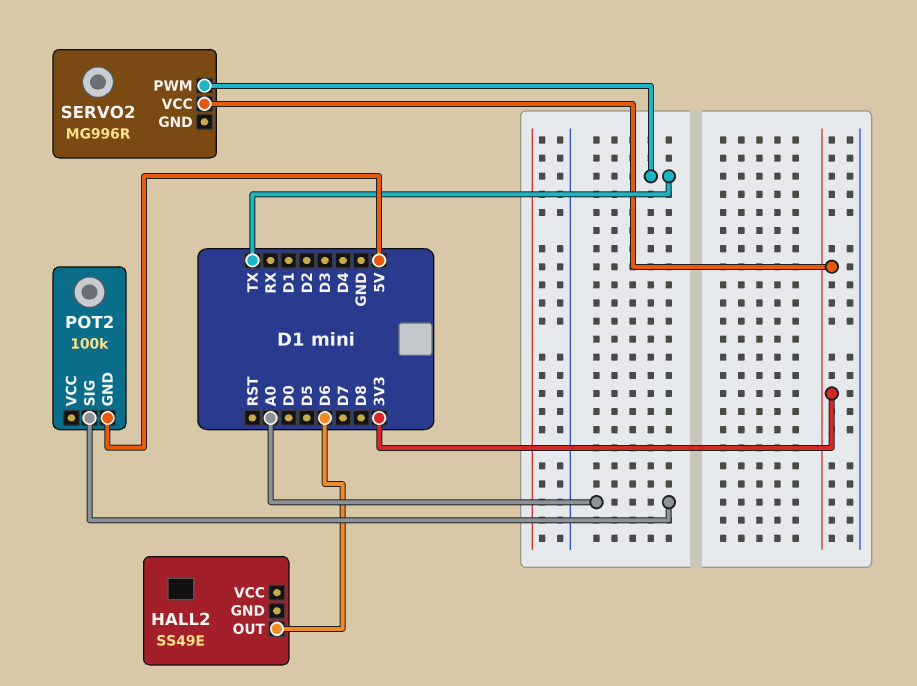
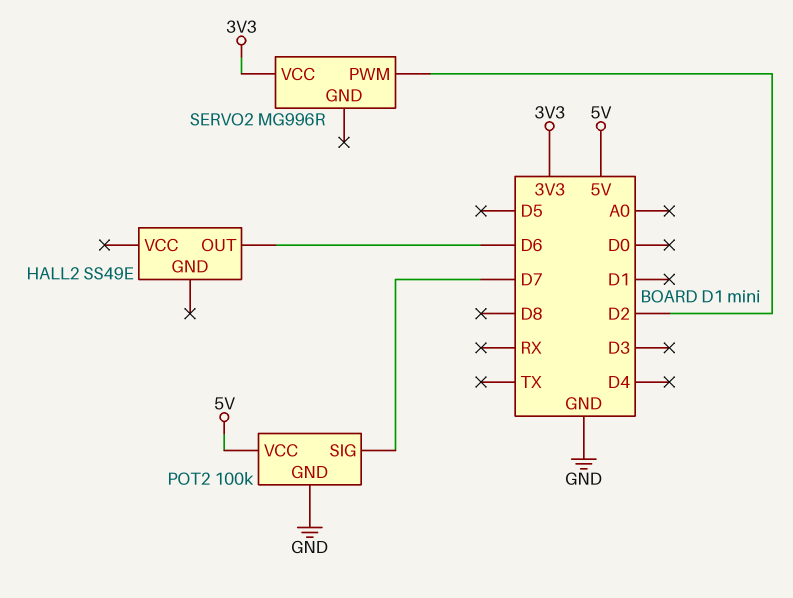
POT2 pin GND: 5V -> GND
POT2 pin SIG: A0 -> D7
POT2 pin VCC: none -> 5V
SERVO2 pin PWM: TX -> D2

